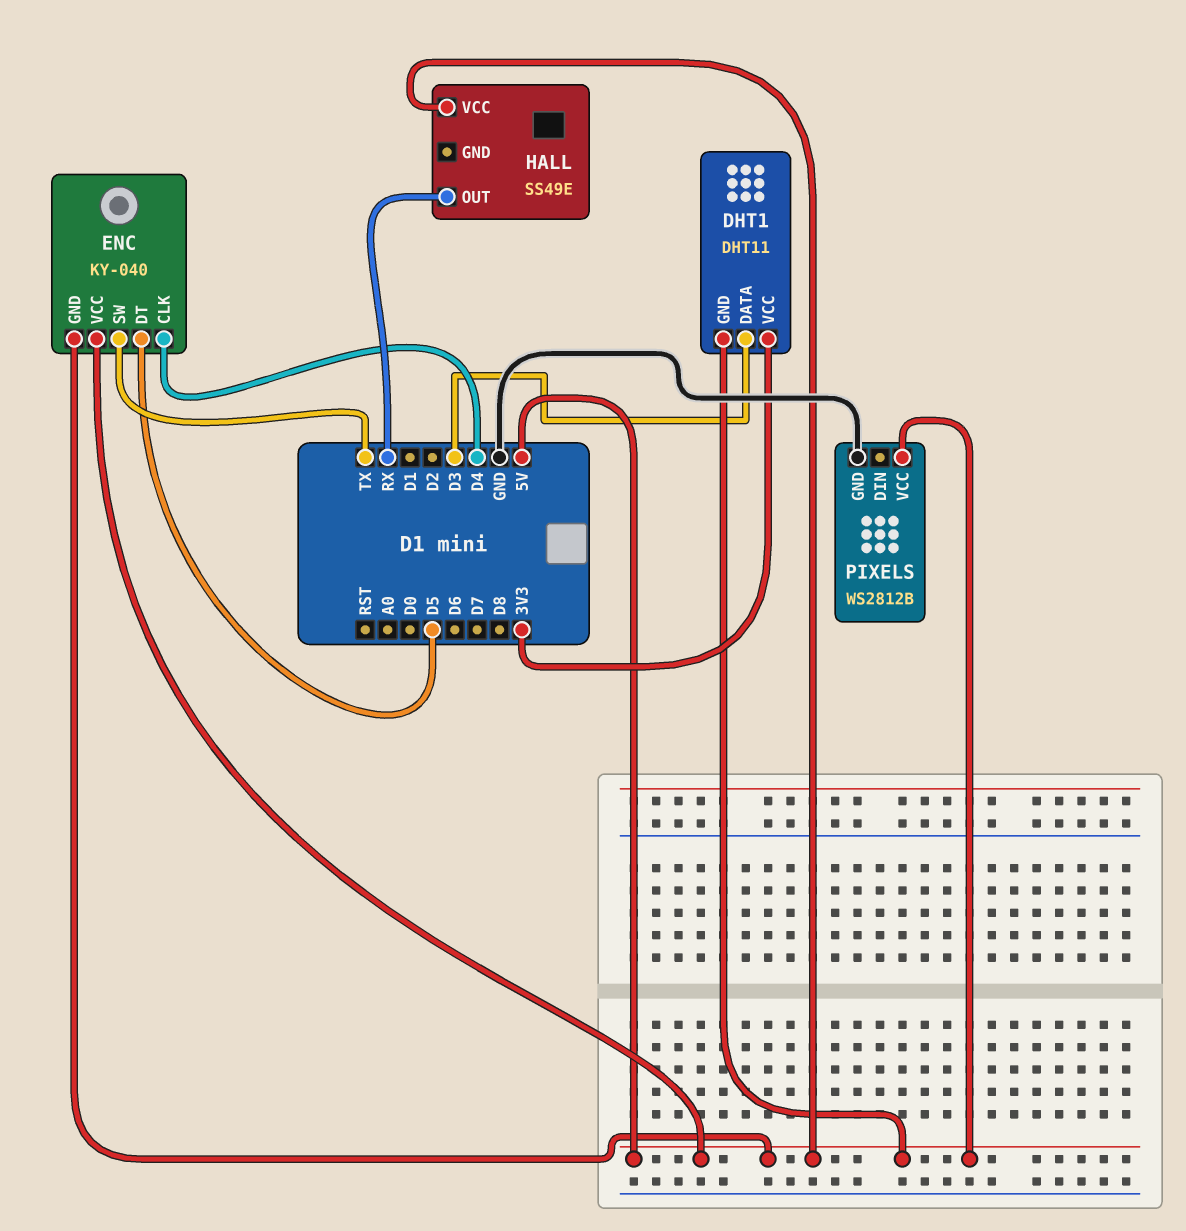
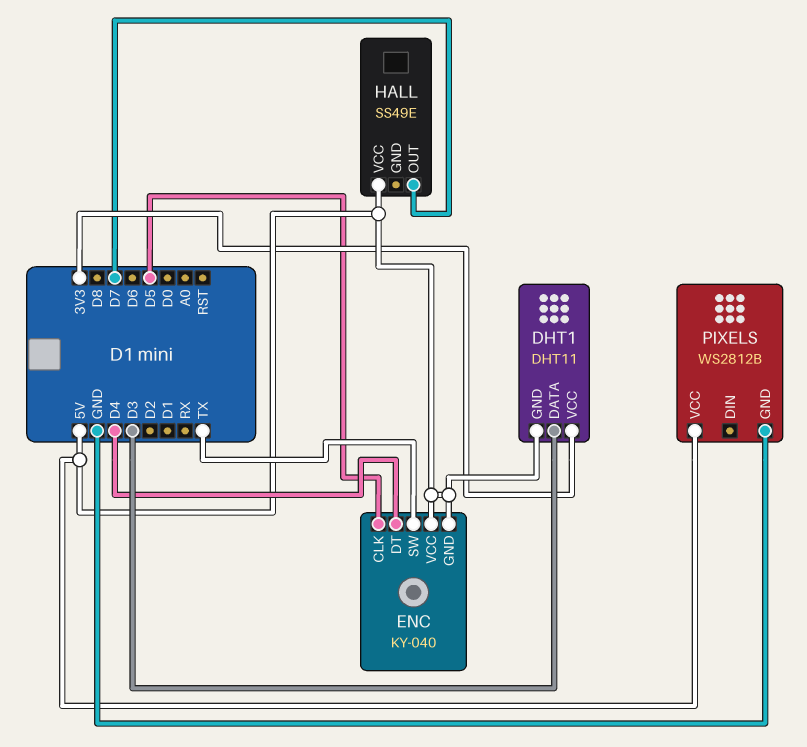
ENC pin CLK: D4 -> D5
ENC pin DT: D5 -> D4
HALL pin OUT: RX -> D7

